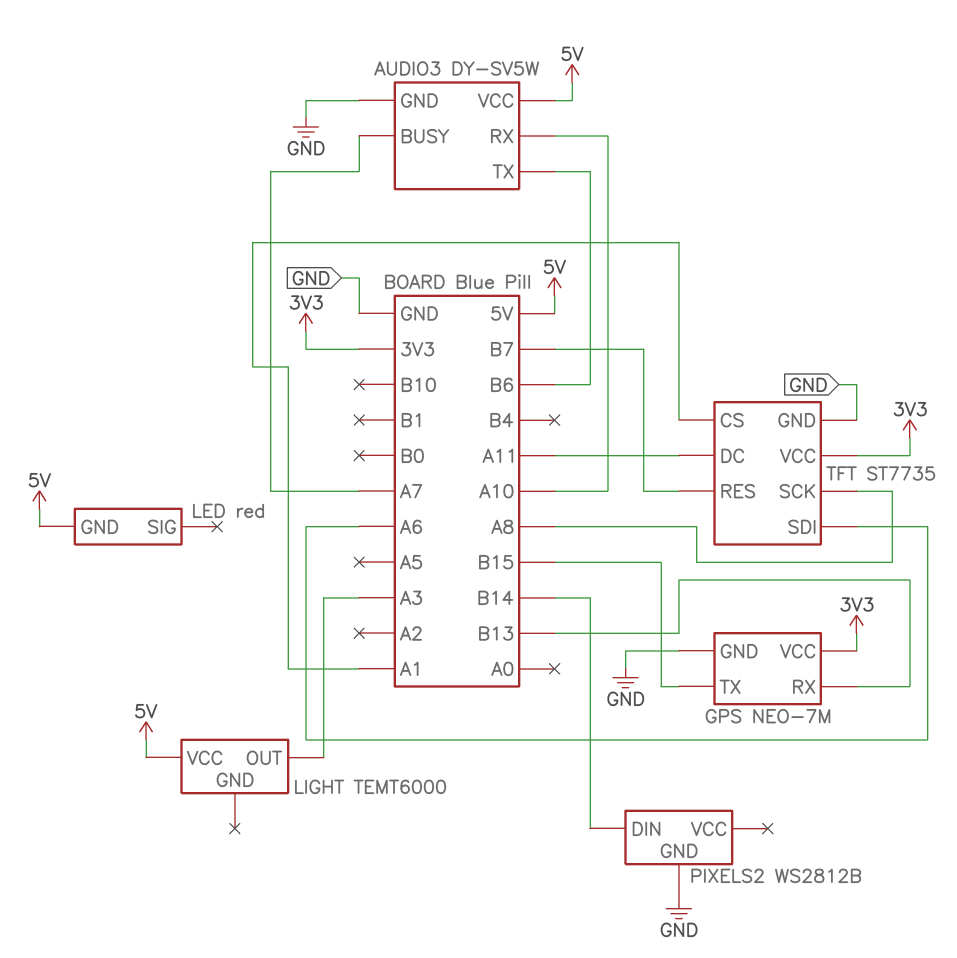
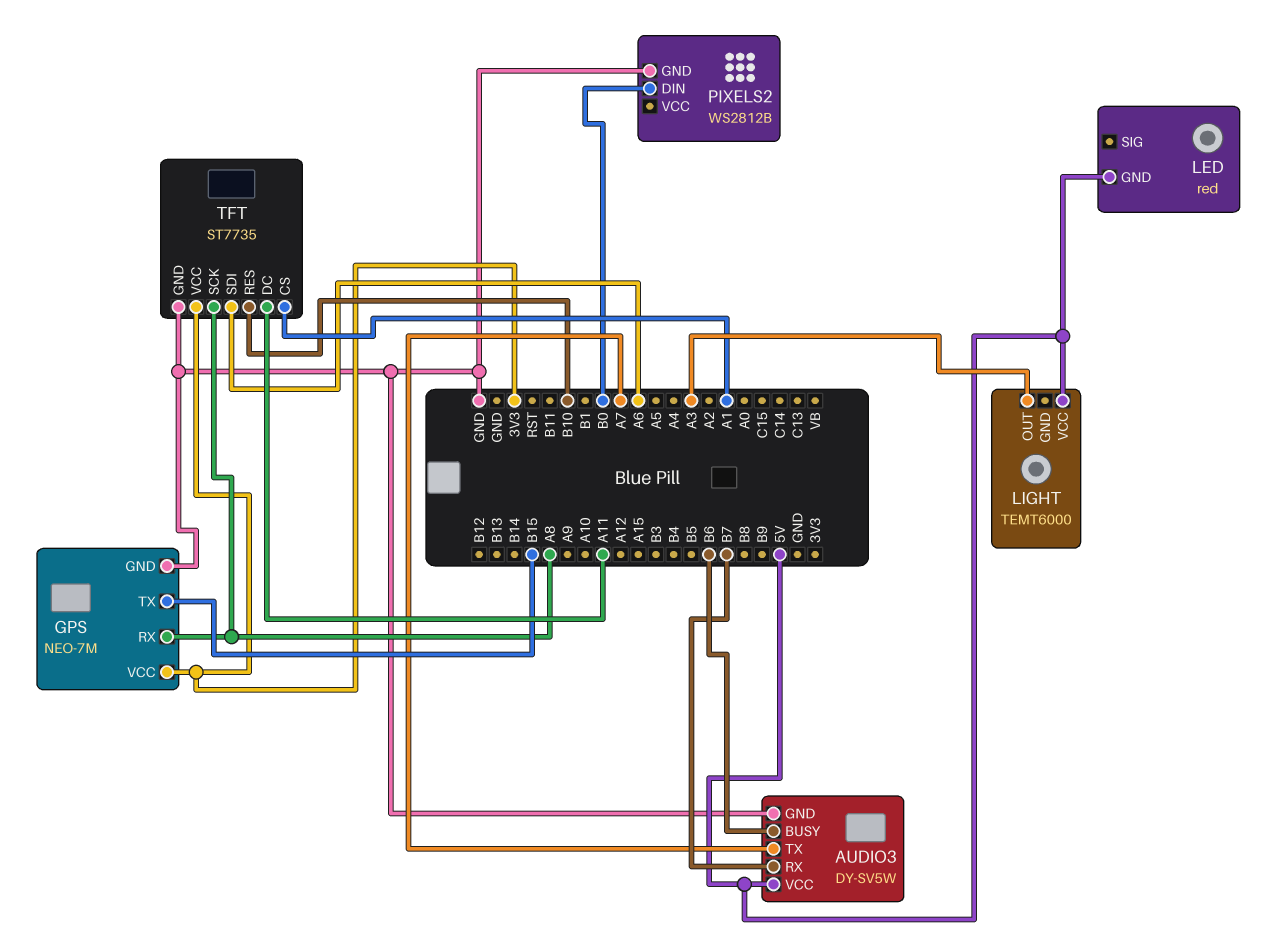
AUDIO3 pin BUSY: A7 -> B6
AUDIO3 pin RX: A10 -> B7
AUDIO3 pin TX: B6 -> A7
GPS pin RX: B13 -> A8
PIXELS2 pin DIN: B14 -> B0
TFT pin RES: B7 -> B10

